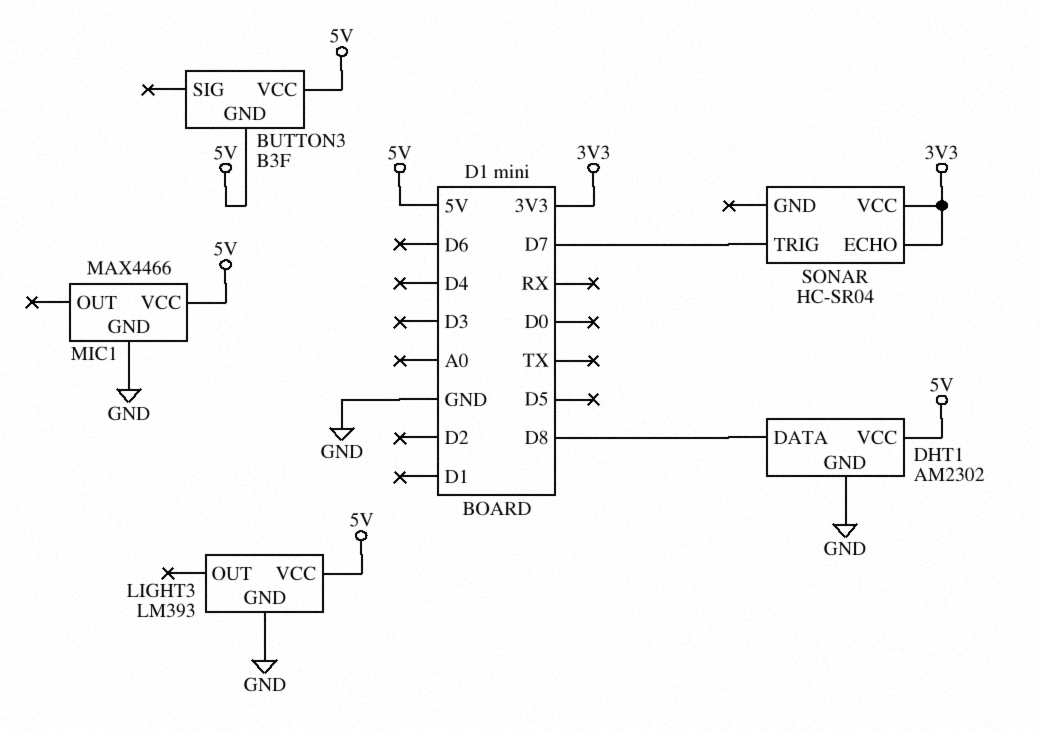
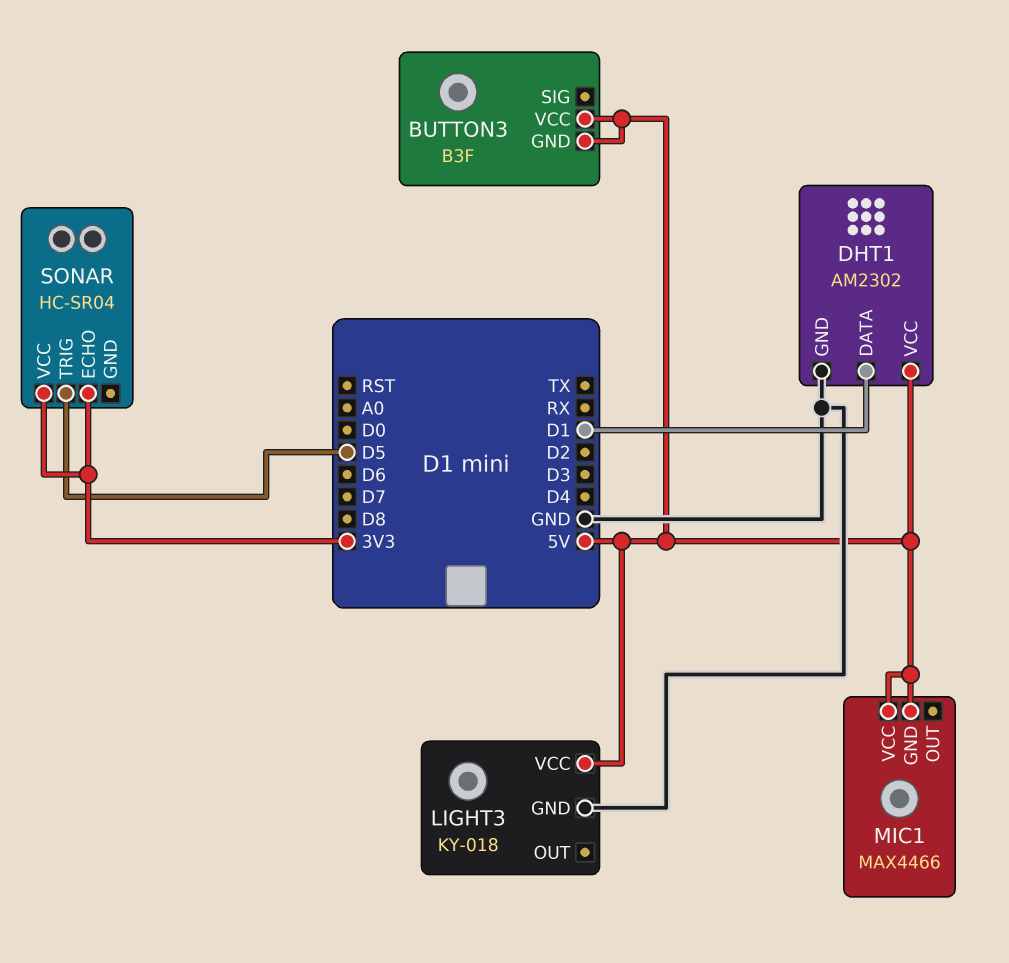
DHT1 pin DATA: D8 -> D1
LIGHT3: LM393 -> KY-018
MIC1 pin GND: GND -> 5V
SONAR pin TRIG: D7 -> D5

